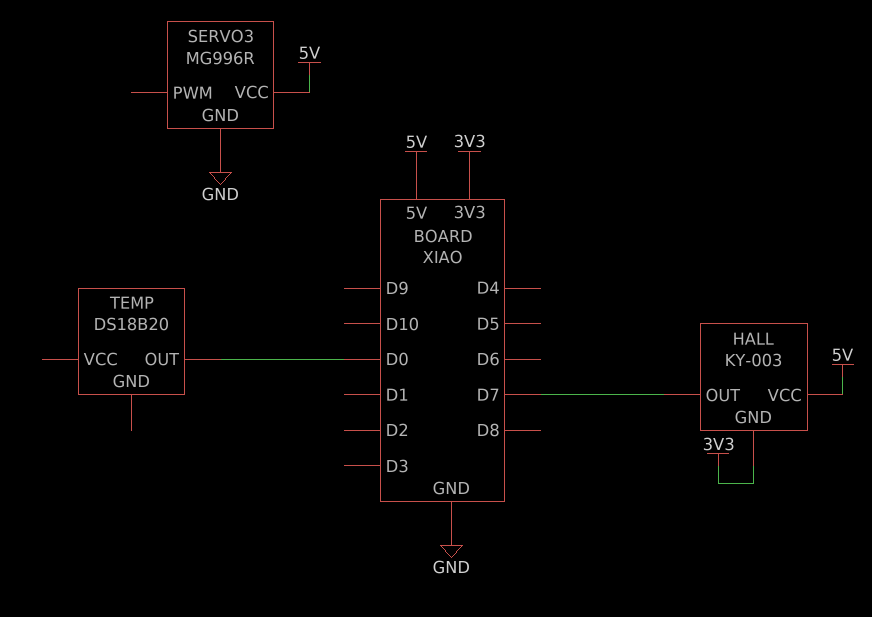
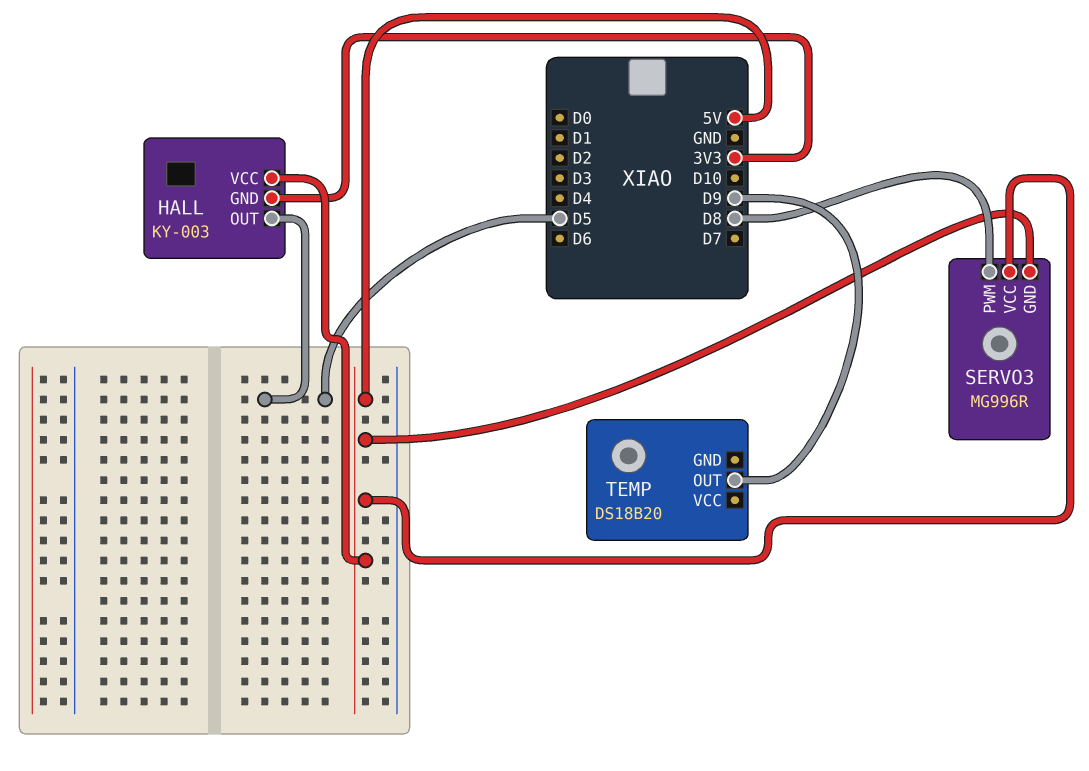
HALL pin OUT: D7 -> D5
SERVO3 pin GND: GND -> 5V
SERVO3 pin PWM: none -> D8
TEMP pin OUT: D0 -> D9

